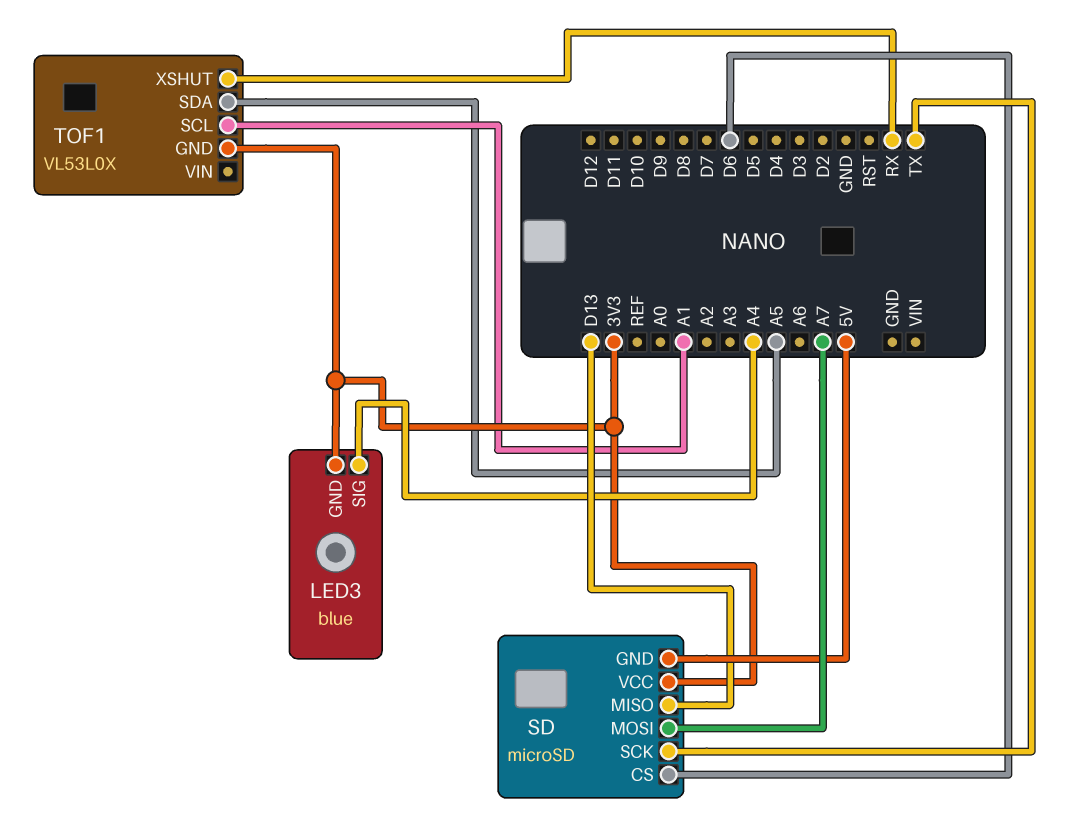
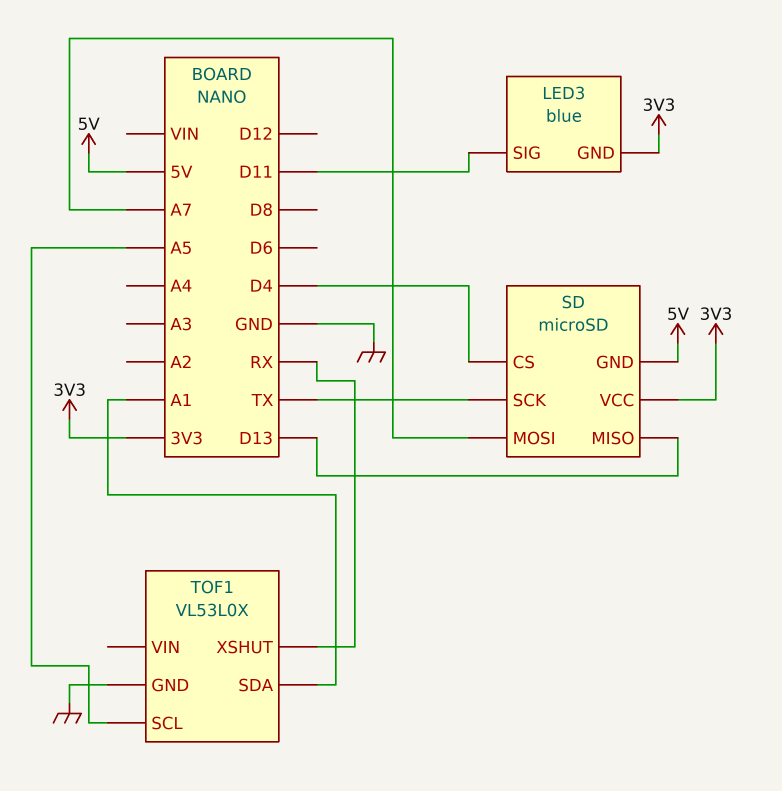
LED3 pin SIG: A4 -> D11
SD pin CS: D6 -> D4
TOF1 pin GND: 3V3 -> GND
TOF1 pin SCL: A1 -> A5
TOF1 pin SDA: A5 -> A1

